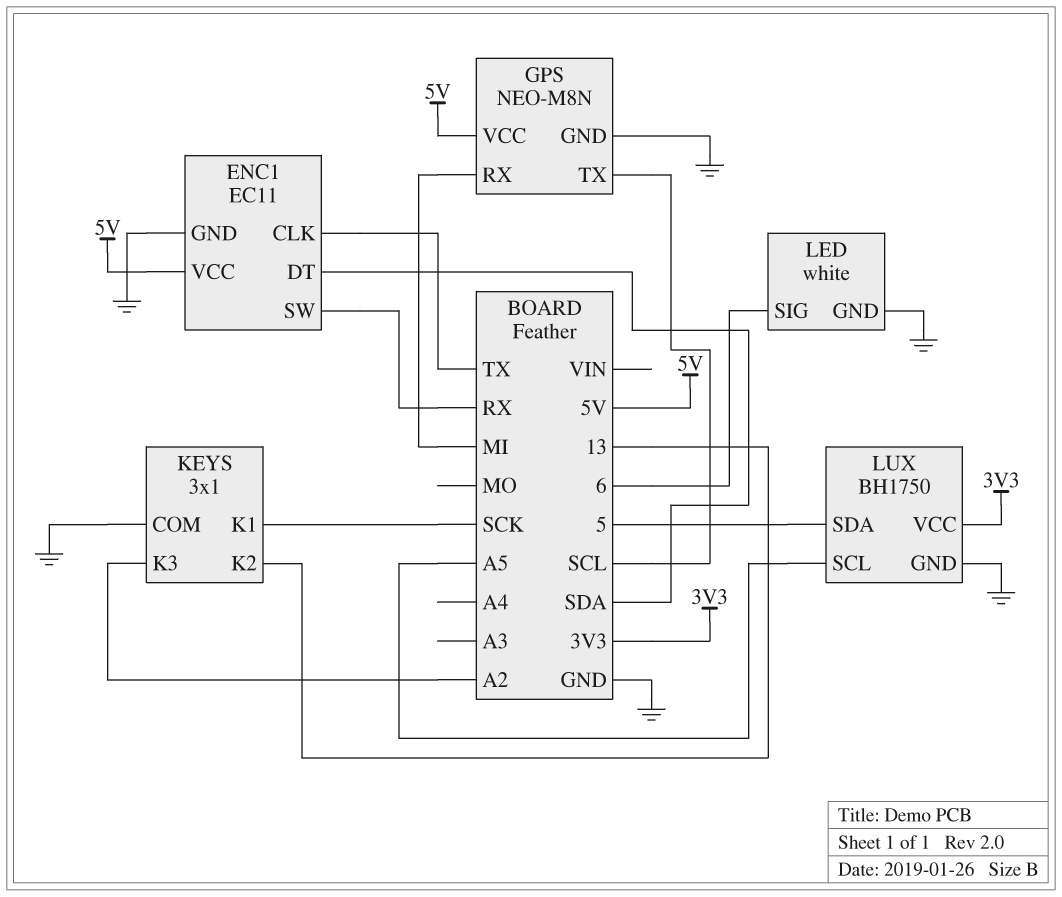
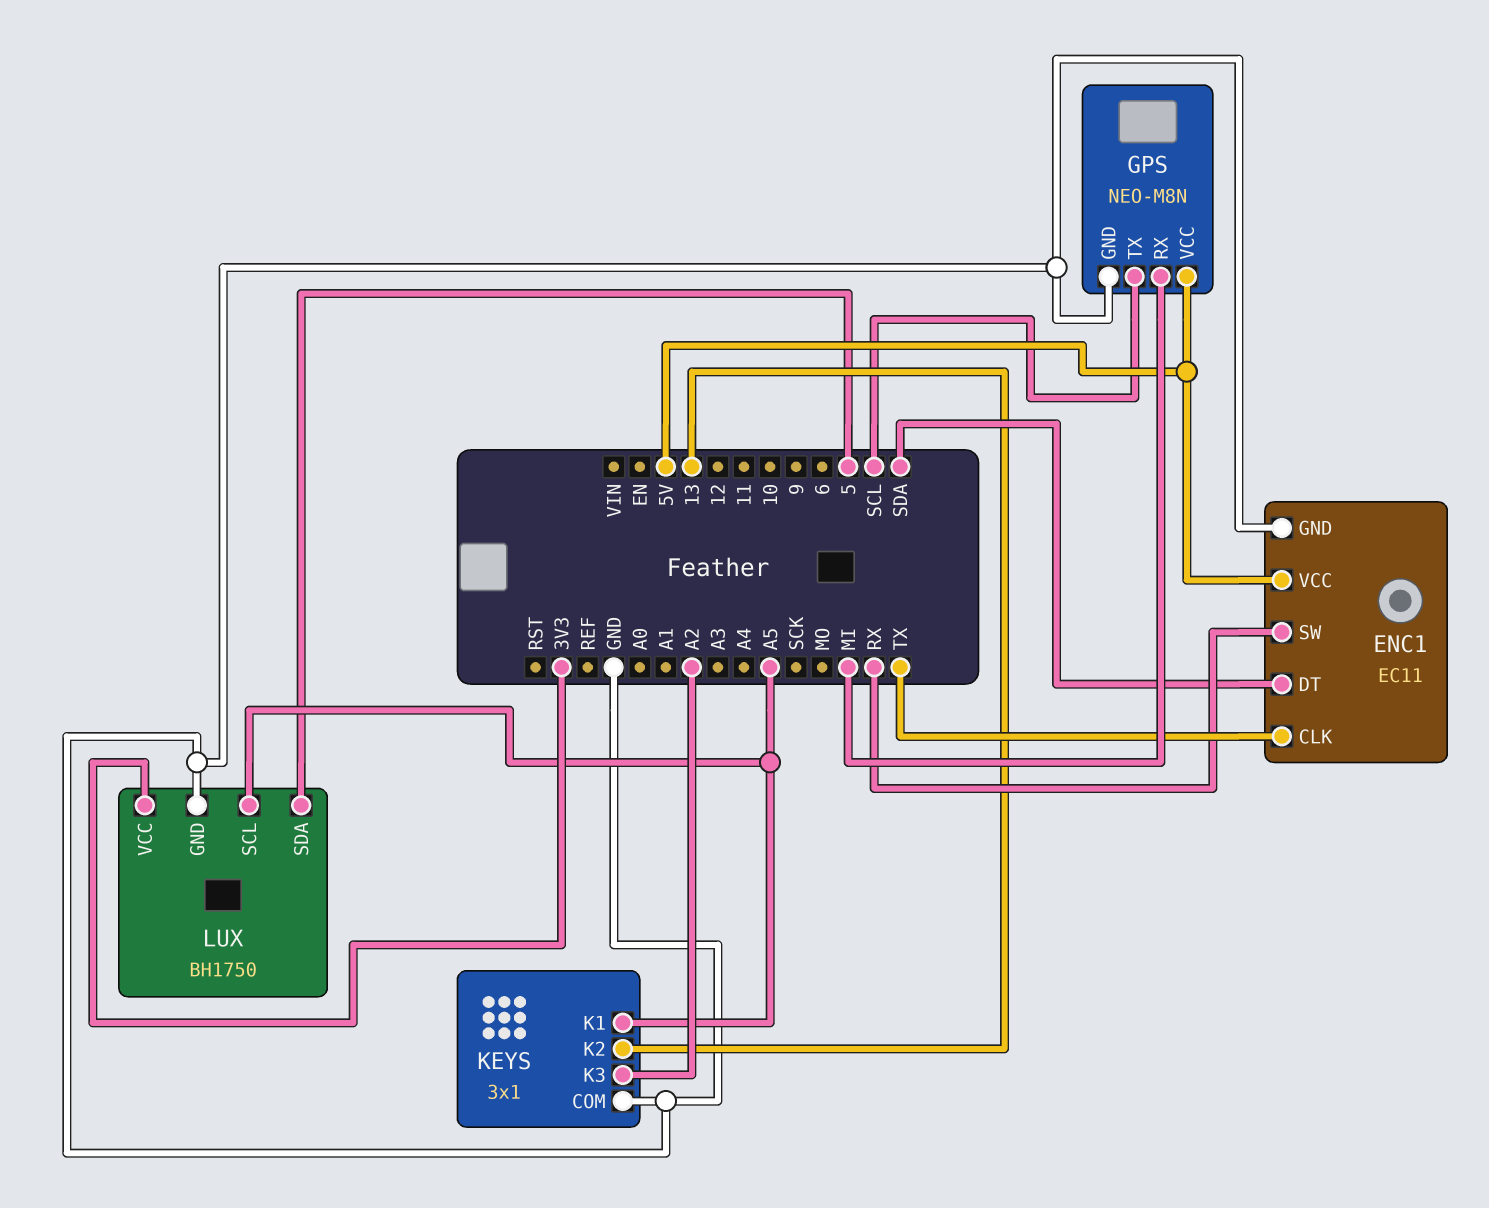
KEYS pin K1: SCK -> A5
LED: white -> none
LED pin GND: GND -> none
LED pin SIG: 6 -> none

